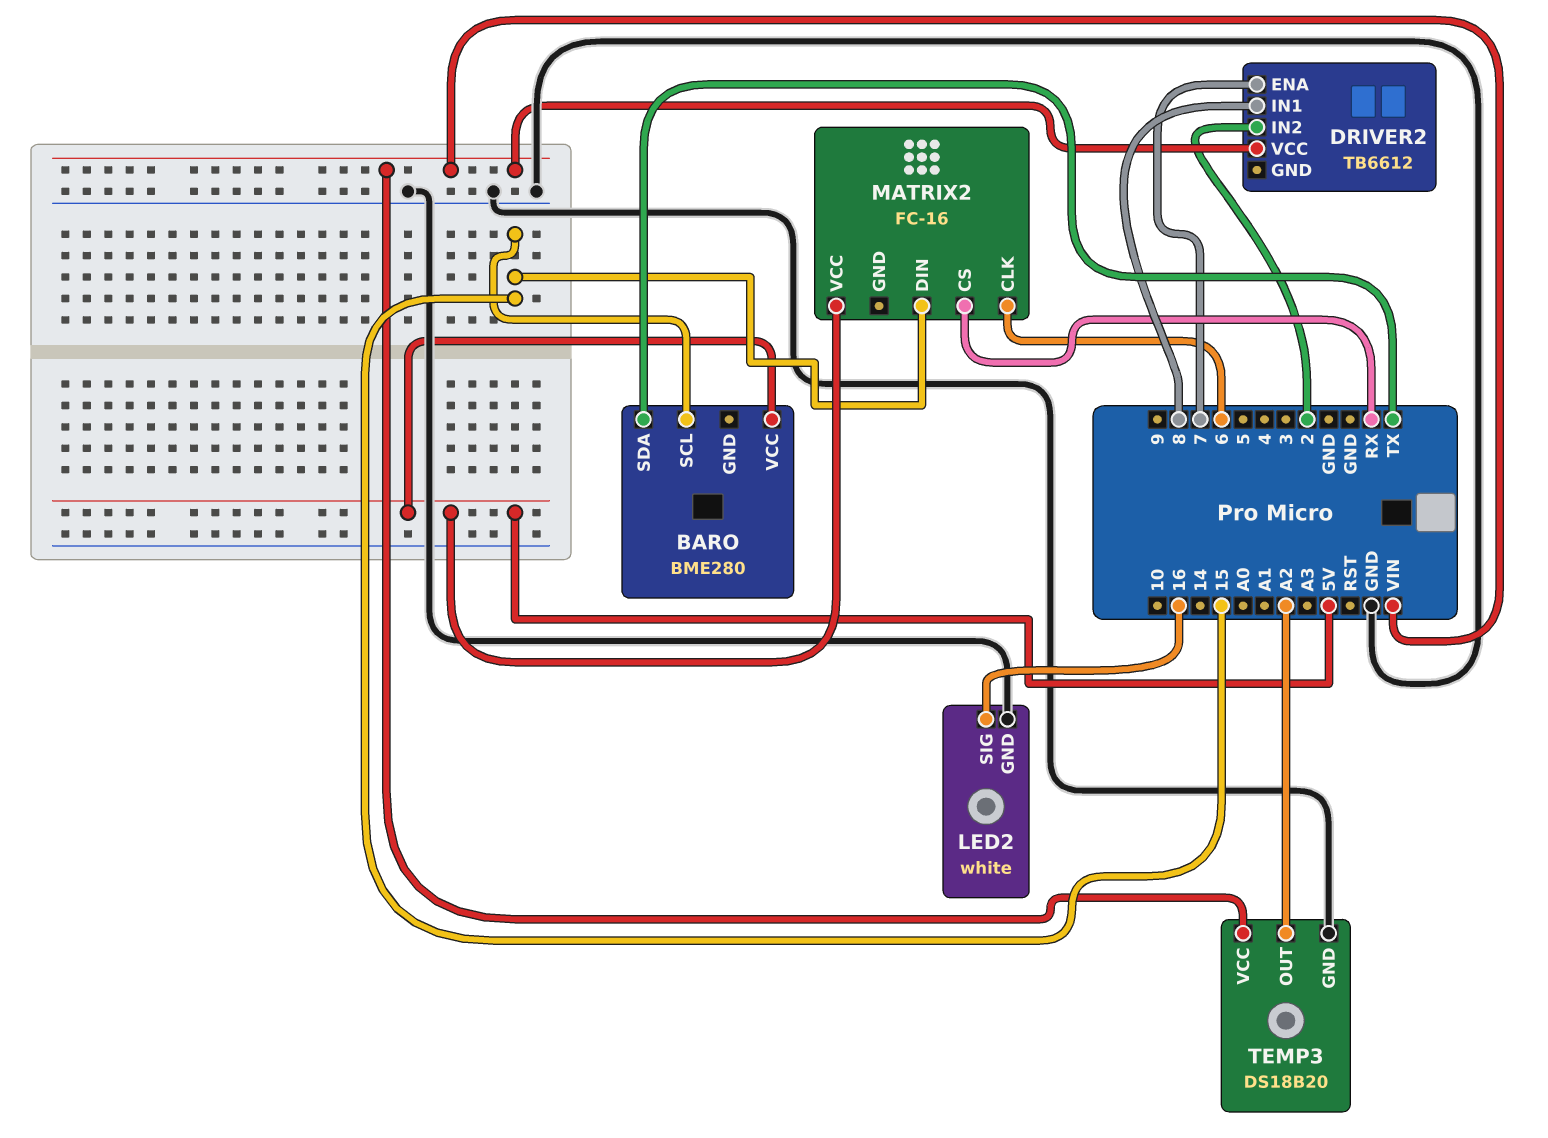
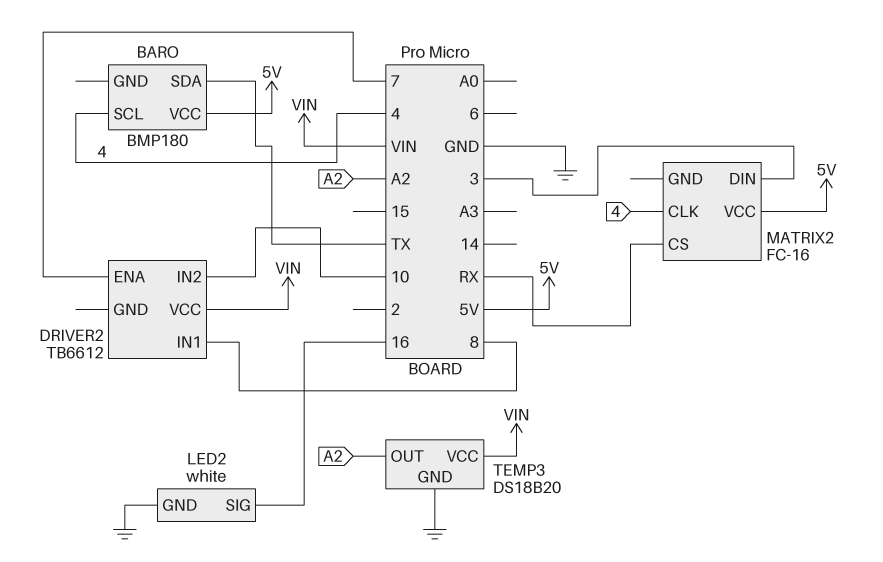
BARO: BME280 -> BMP180
BARO pin SCL: 15 -> 4
DRIVER2 pin IN2: 2 -> 10
MATRIX2 pin CLK: 6 -> 4
MATRIX2 pin DIN: 15 -> 3

